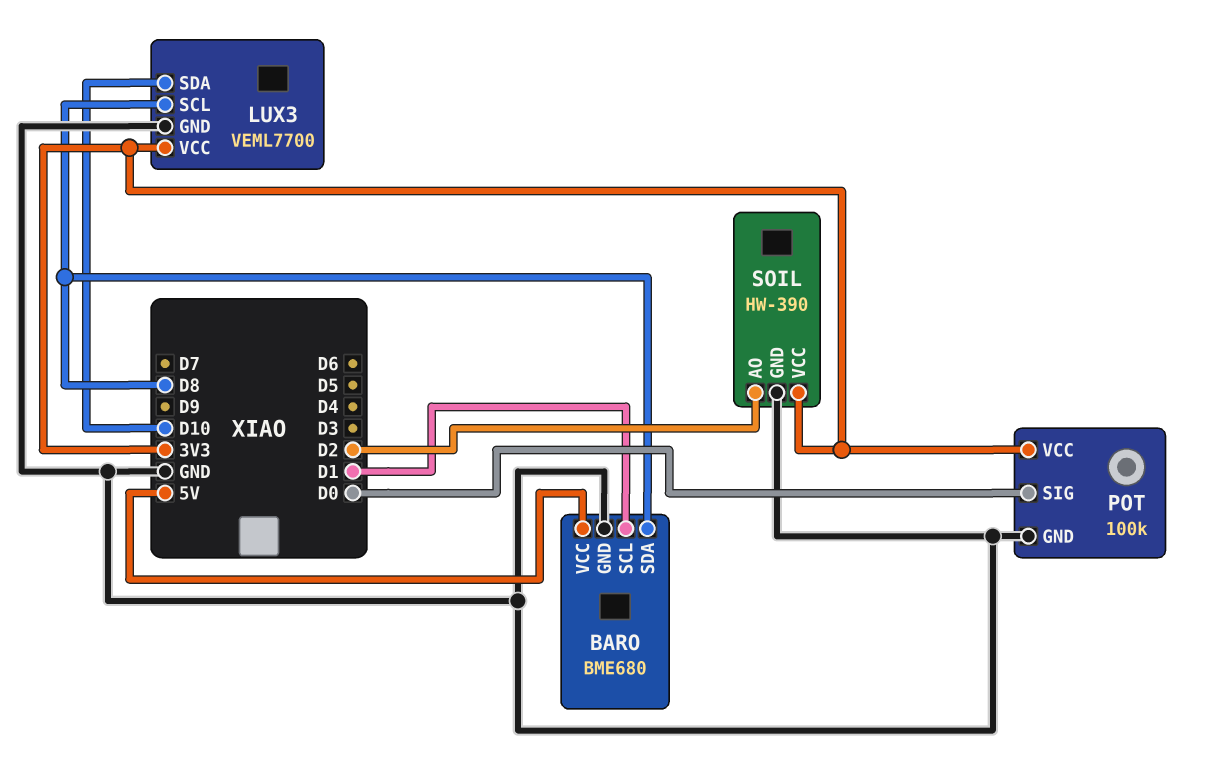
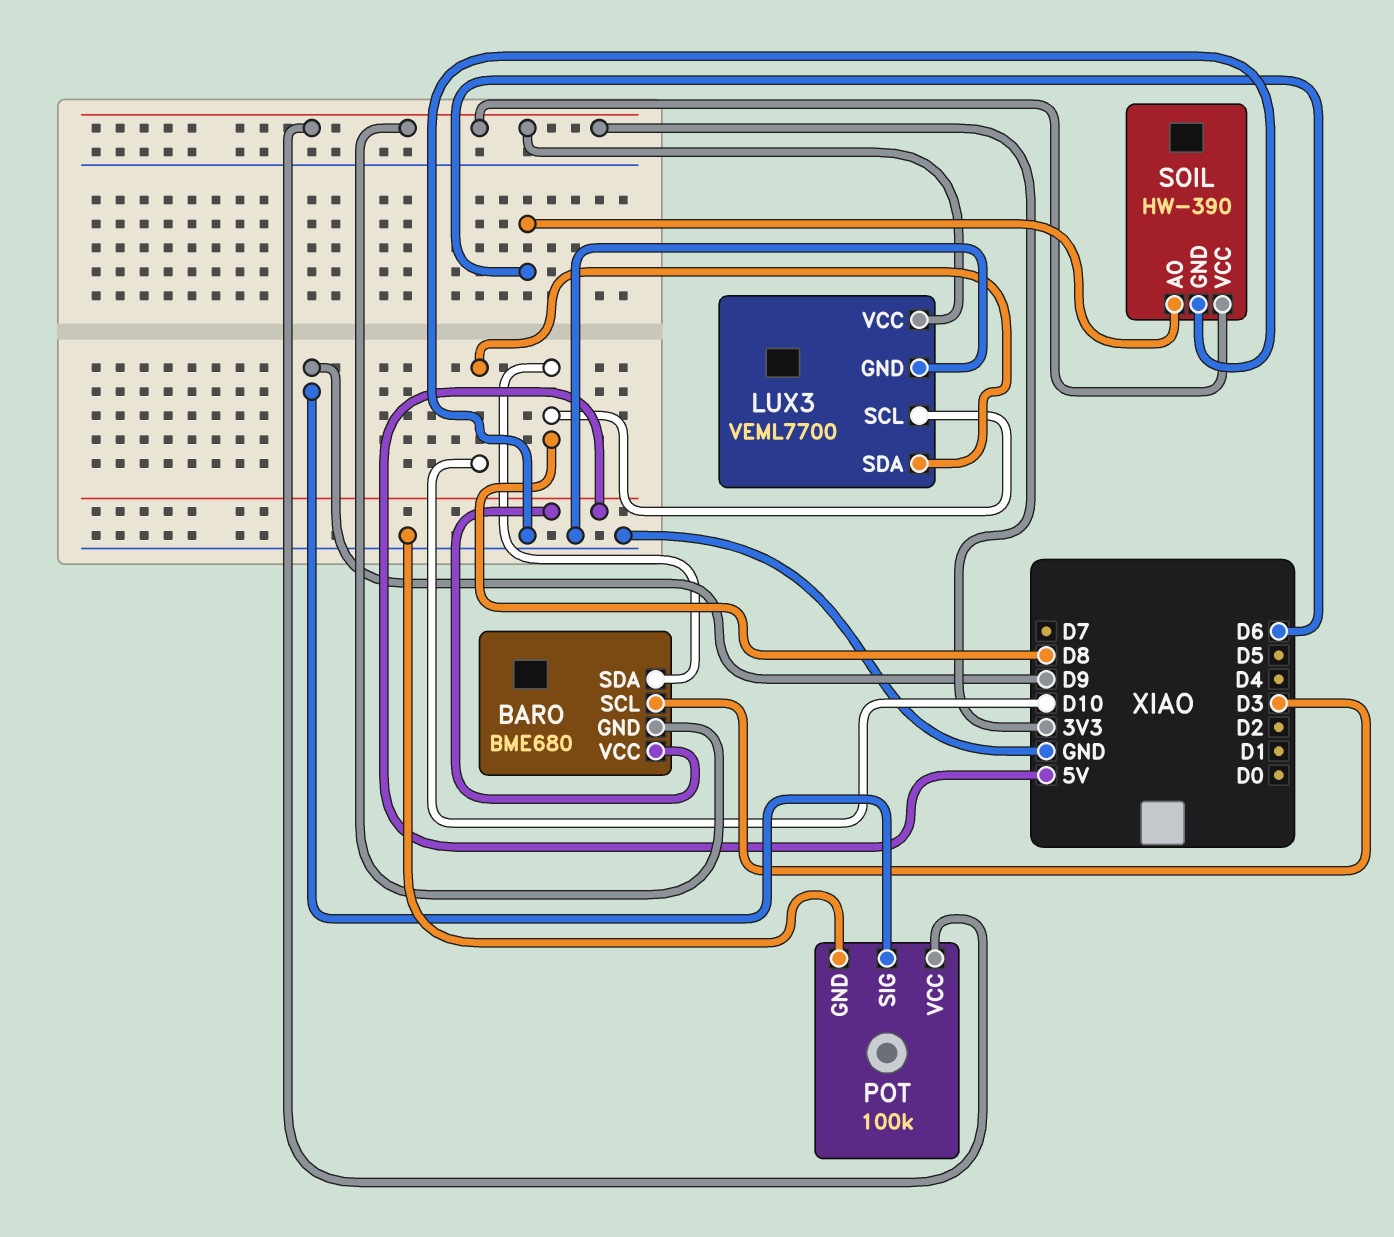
BARO pin GND: GND -> 3V3
BARO pin SCL: D1 -> D3
POT pin SIG: D0 -> D9
SOIL pin AO: D2 -> D6

